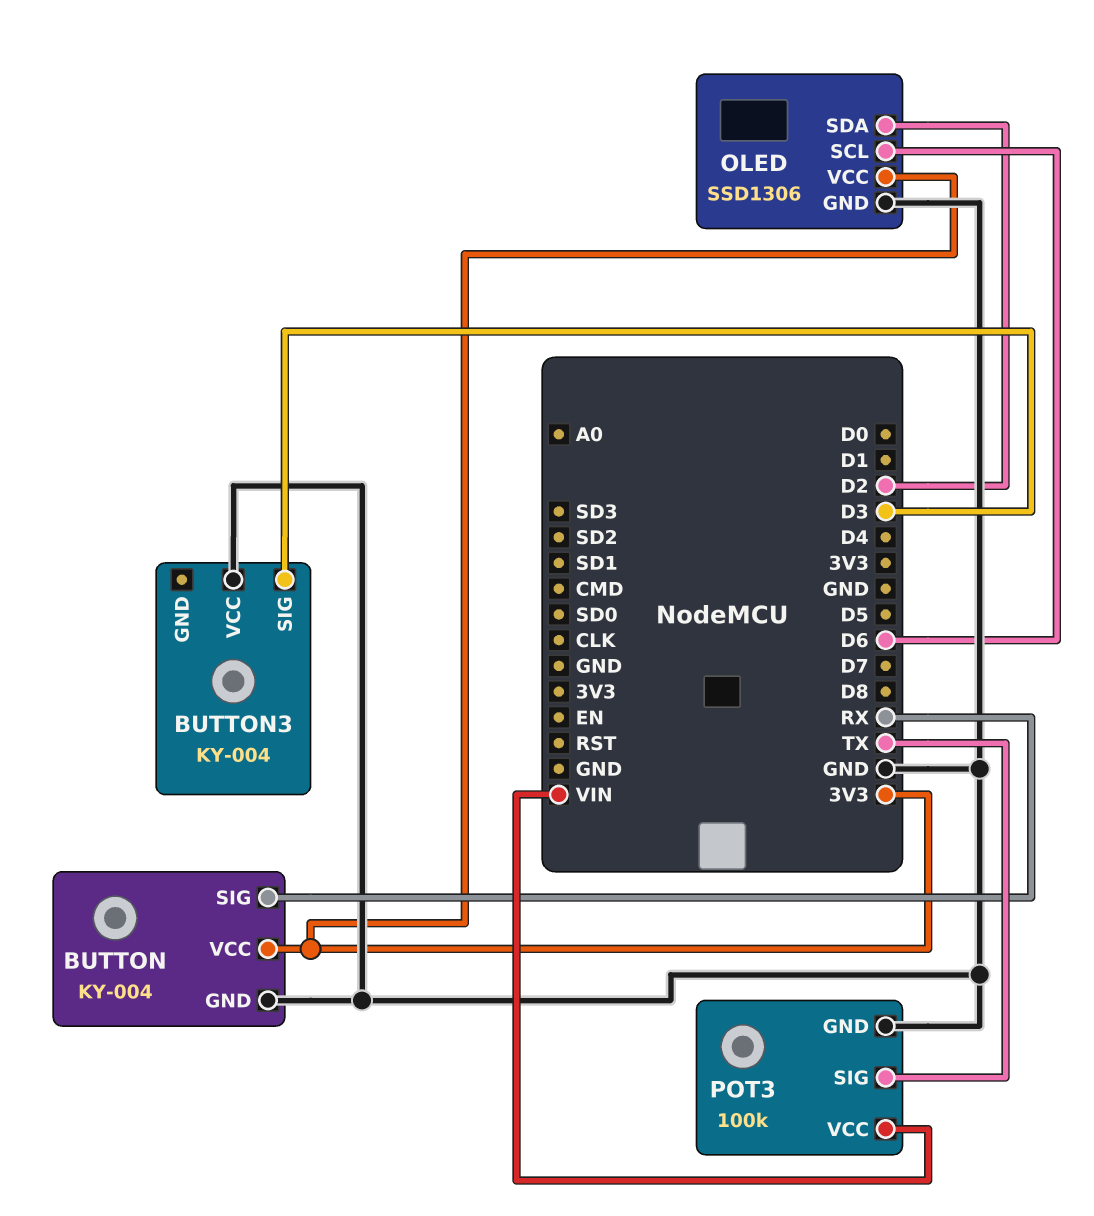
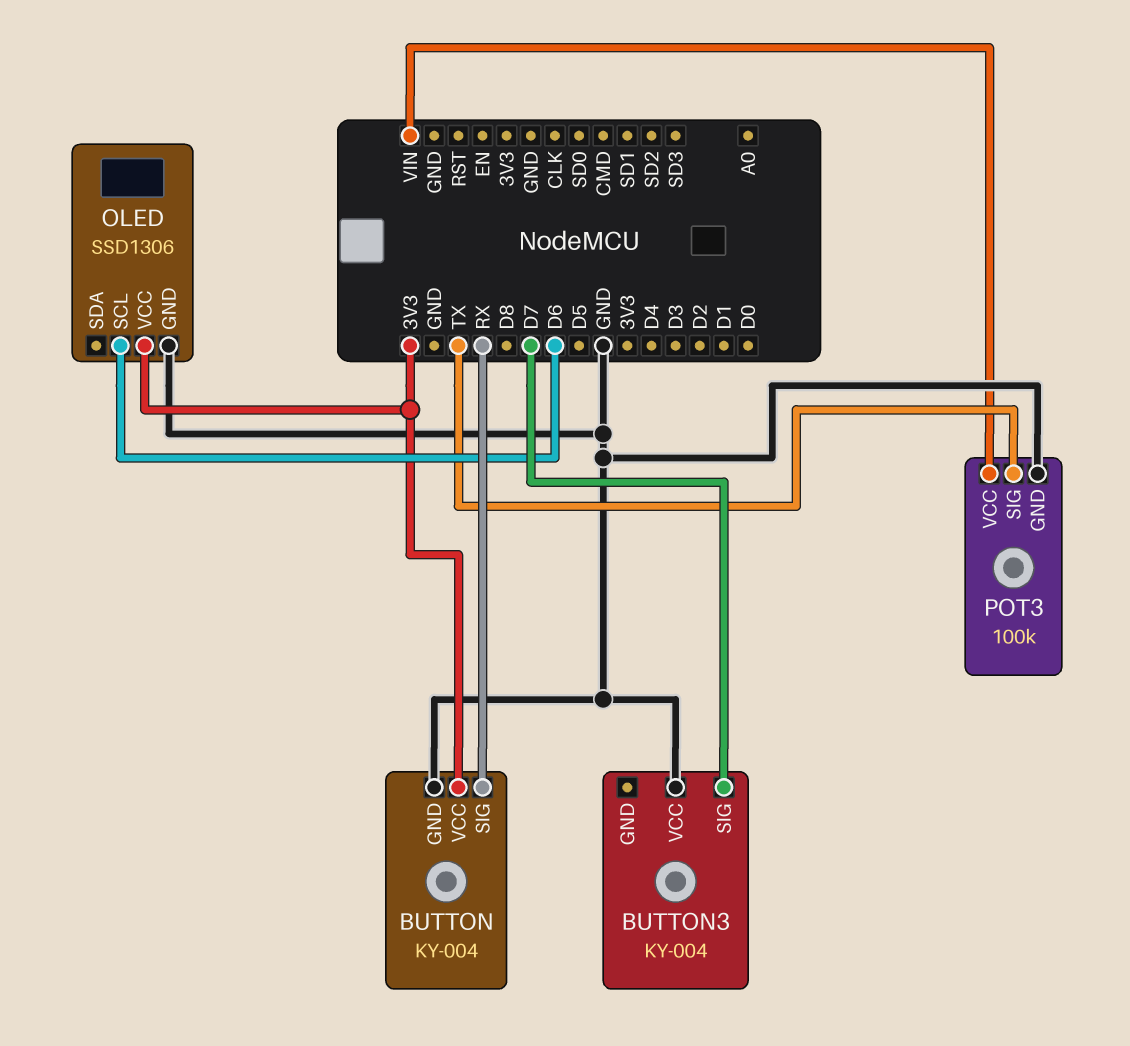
BUTTON3 pin SIG: D3 -> D7
OLED pin SDA: D2 -> none

